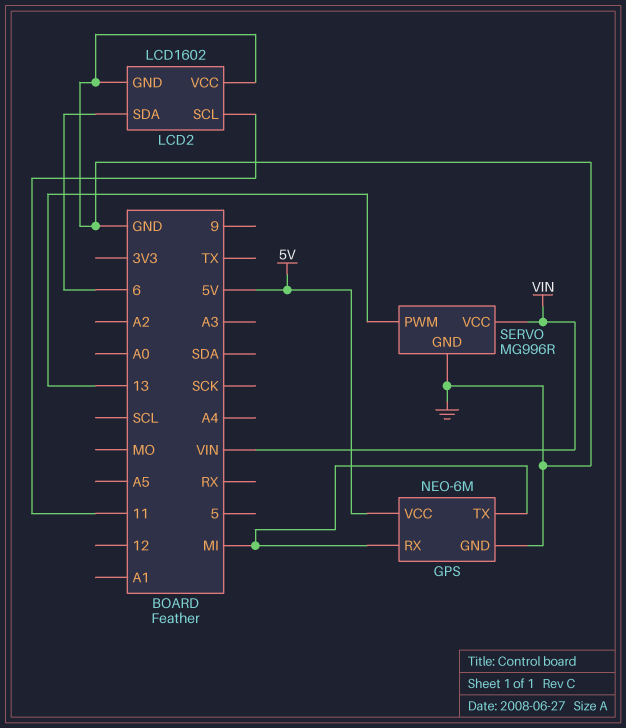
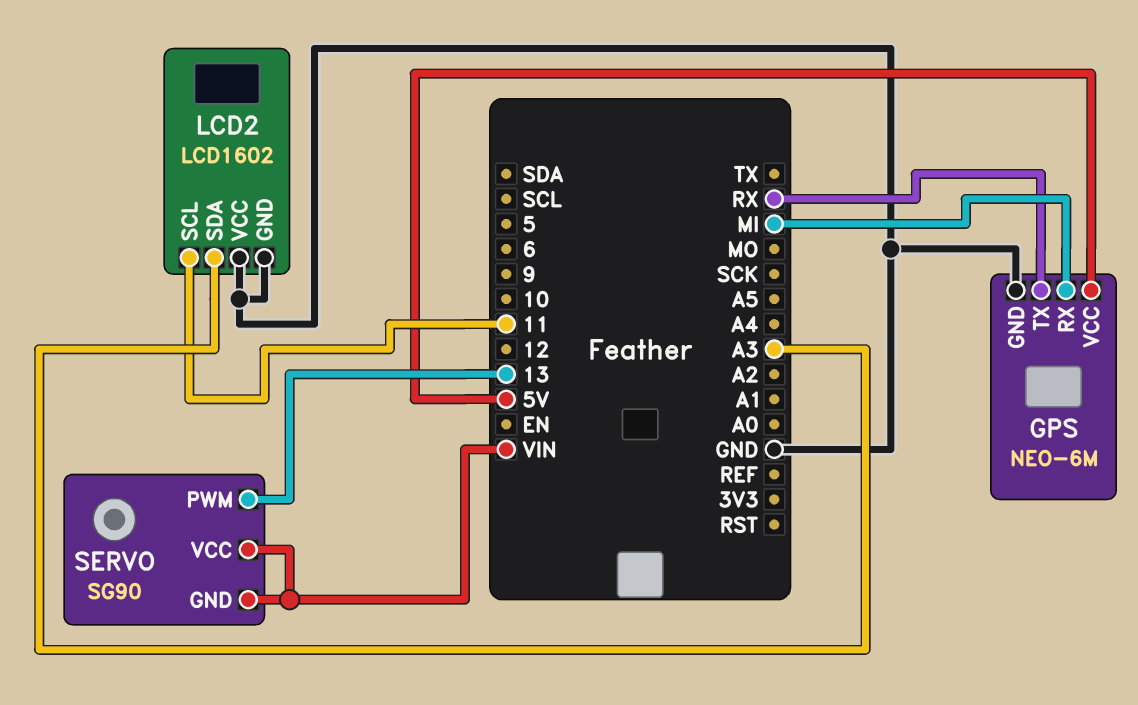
GPS pin TX: MI -> RX
LCD2 pin SDA: 6 -> A3
SERVO: MG996R -> SG90
SERVO pin GND: GND -> VIN

